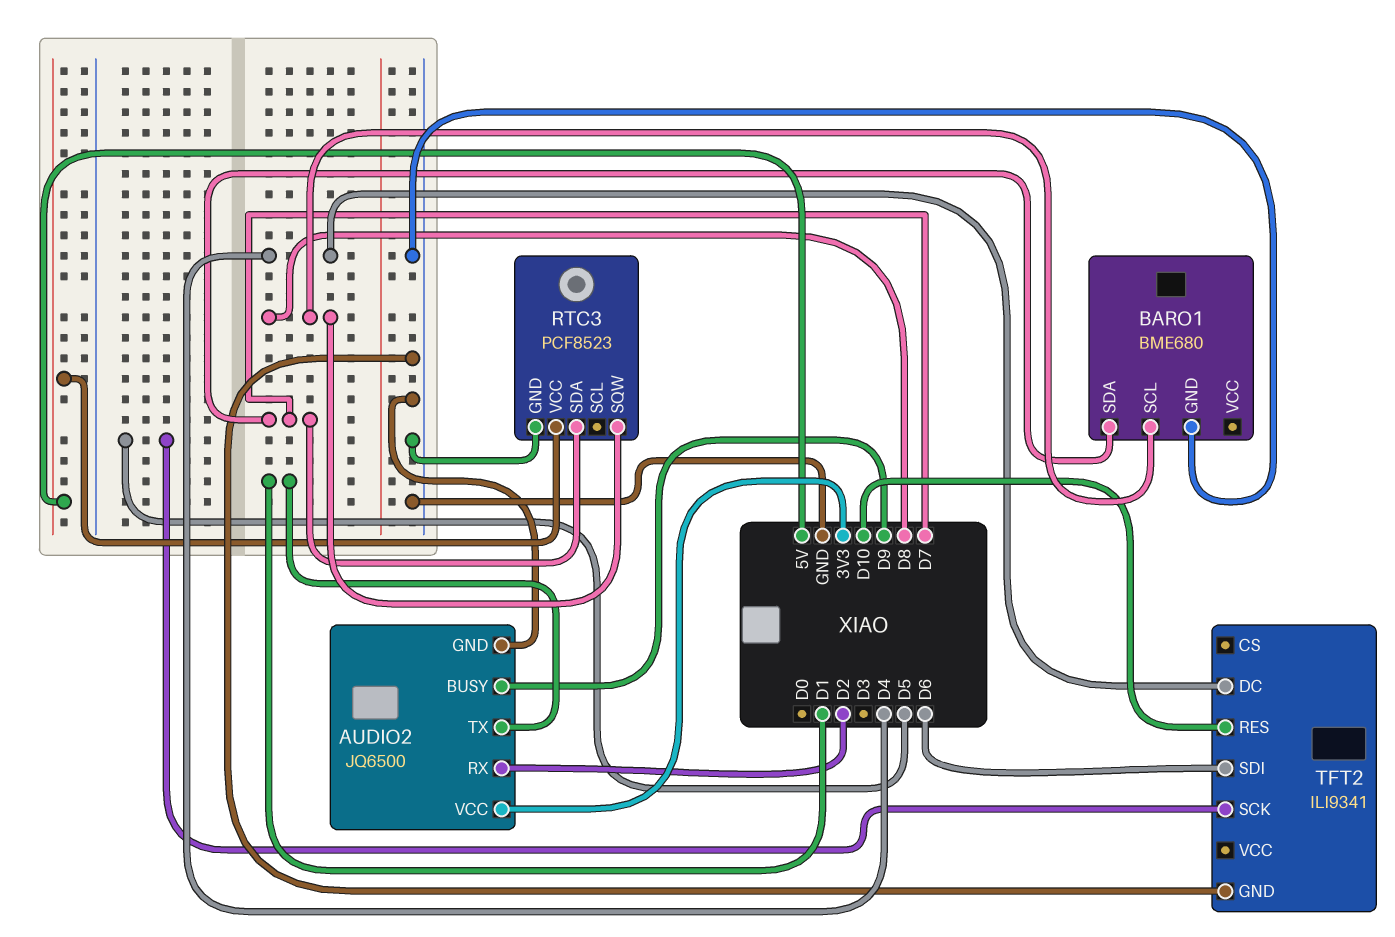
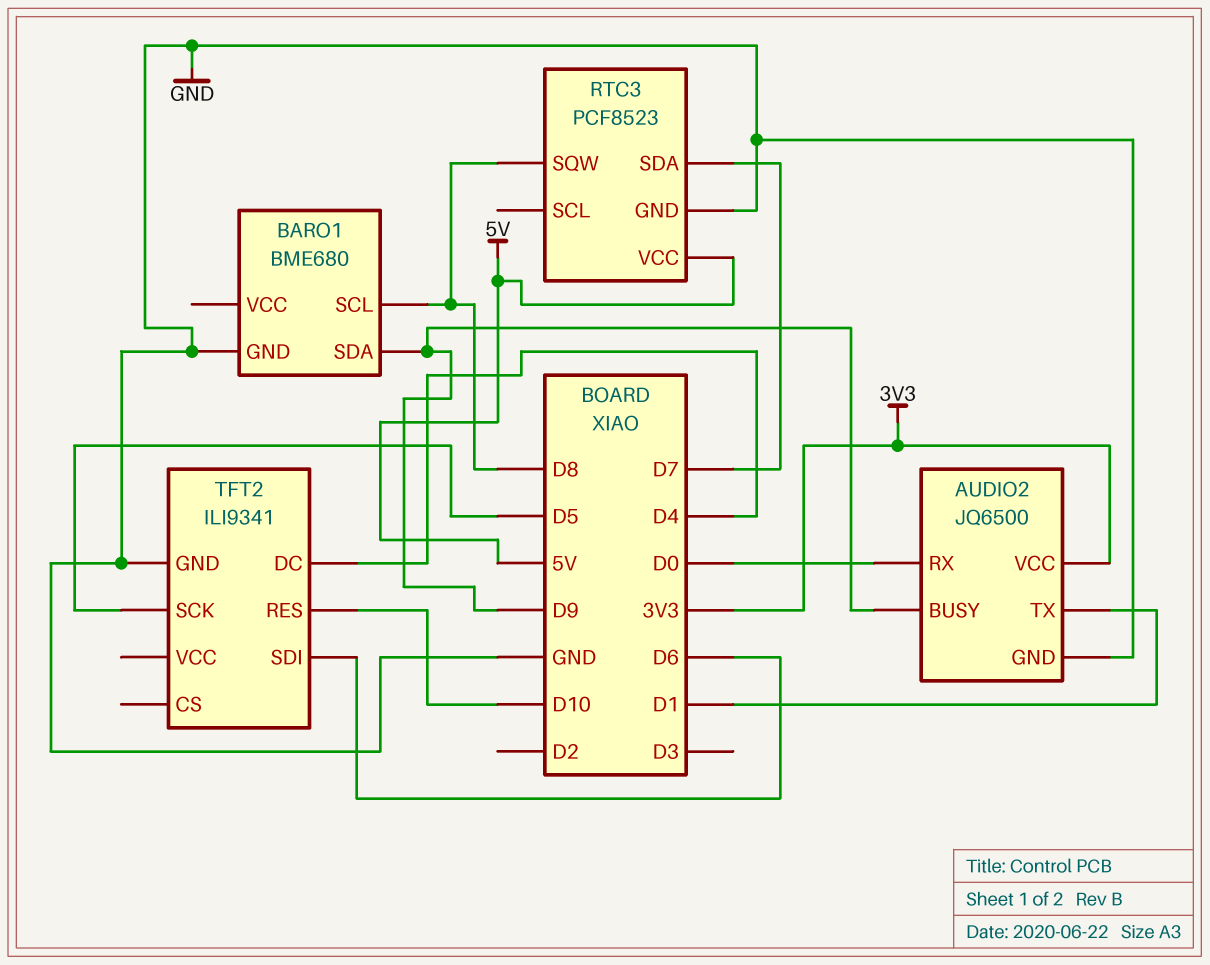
AUDIO2 pin RX: D2 -> D0
BARO1 pin SDA: D7 -> D9

